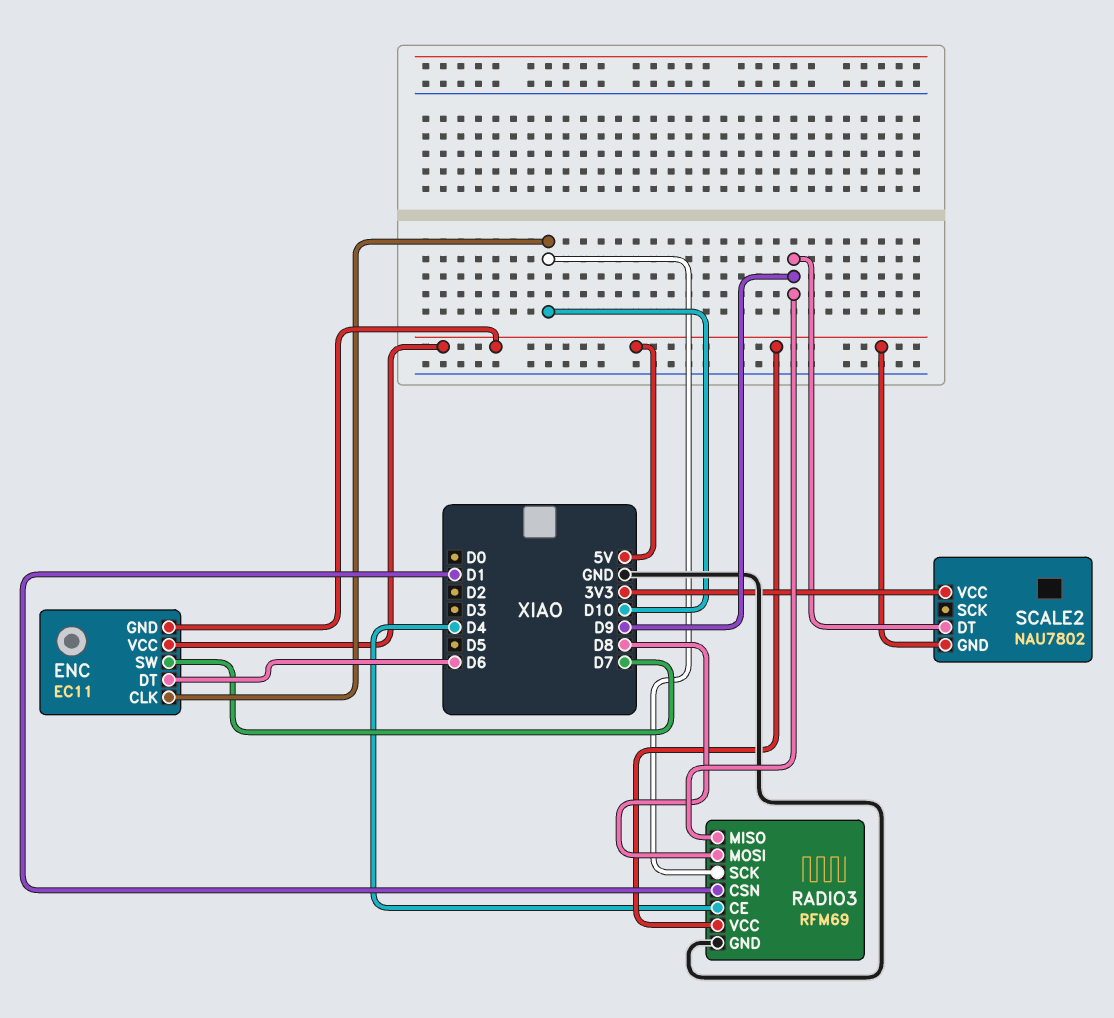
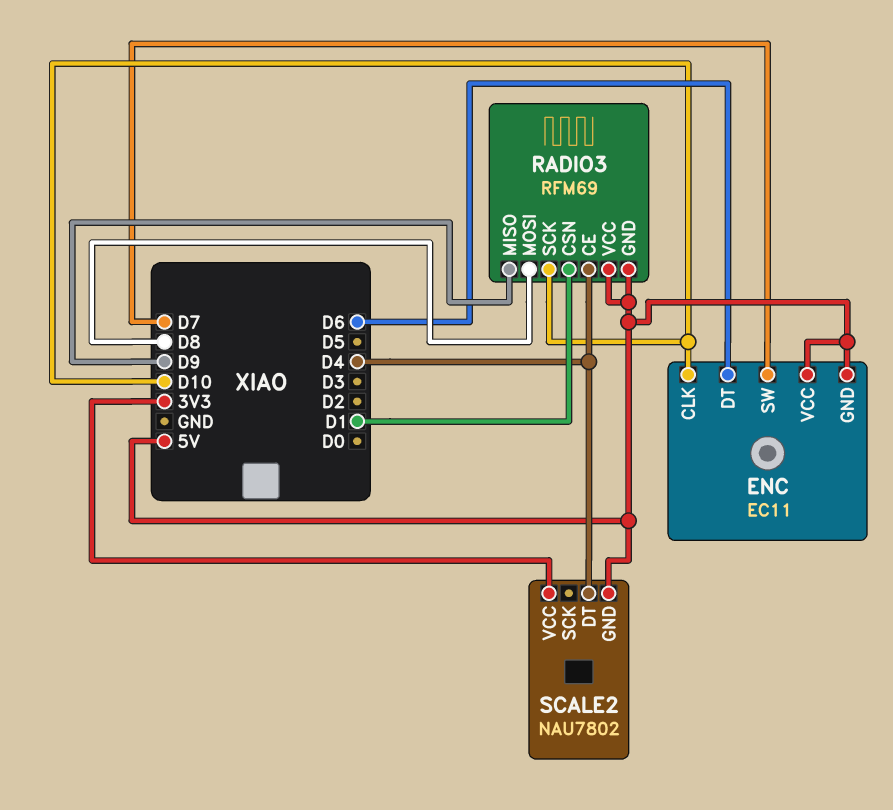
RADIO3 pin GND: GND -> 5V
SCALE2 pin DT: D9 -> D4

